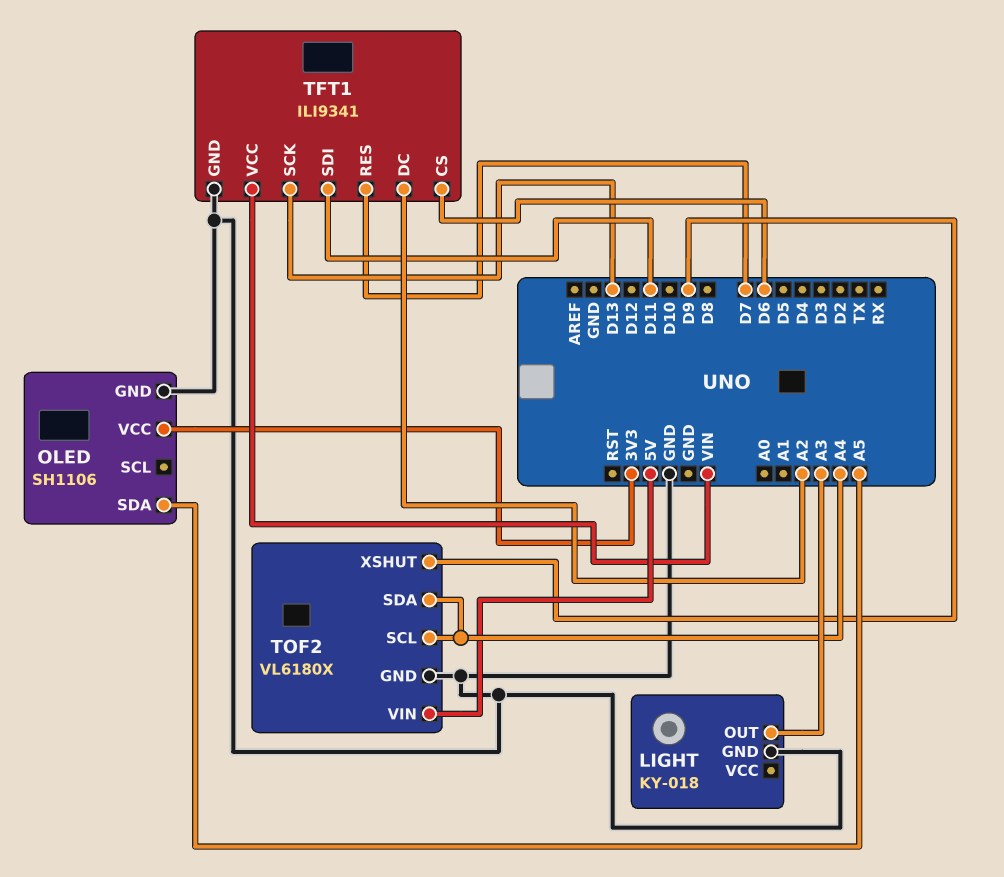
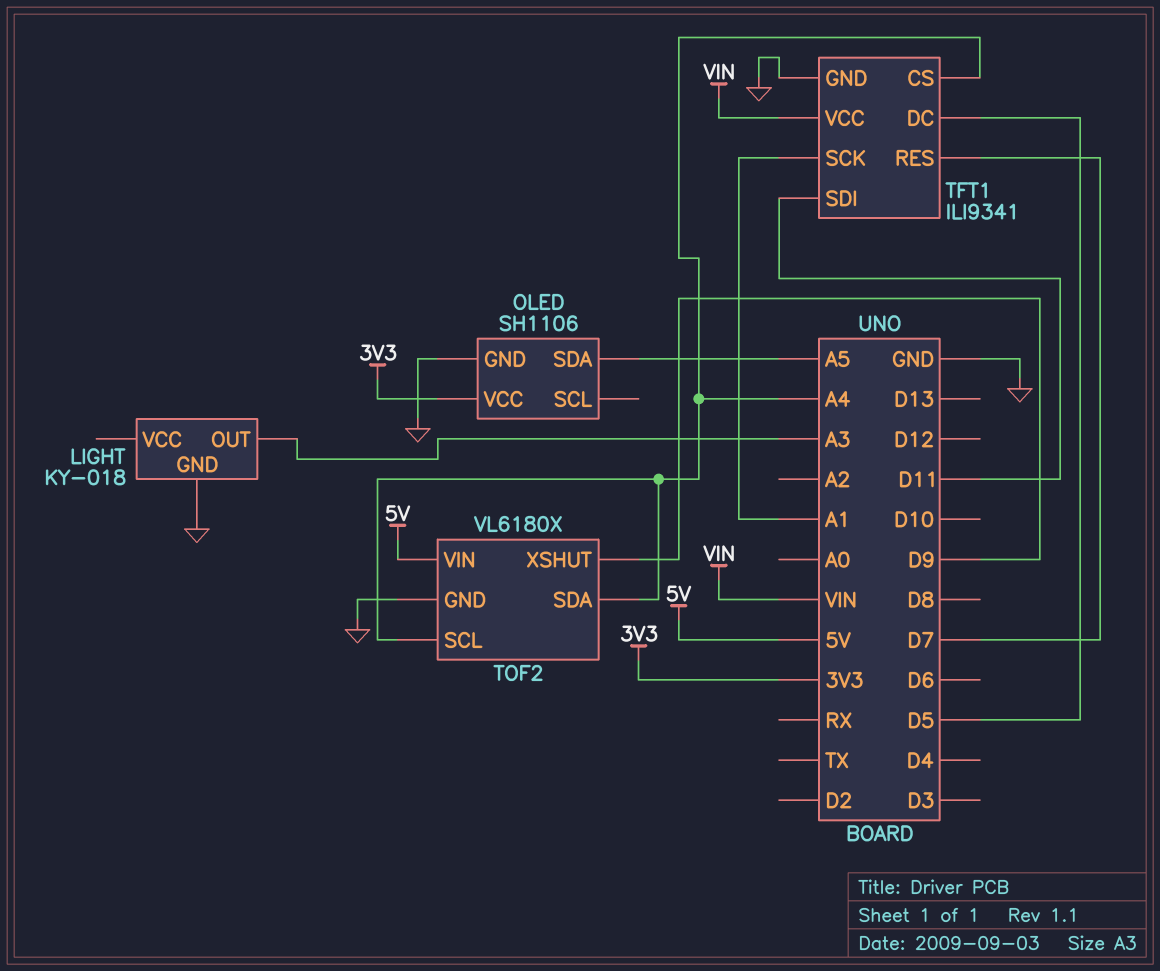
TFT1 pin CS: D6 -> A4
TFT1 pin DC: A2 -> D5
TFT1 pin SCK: D13 -> A1

